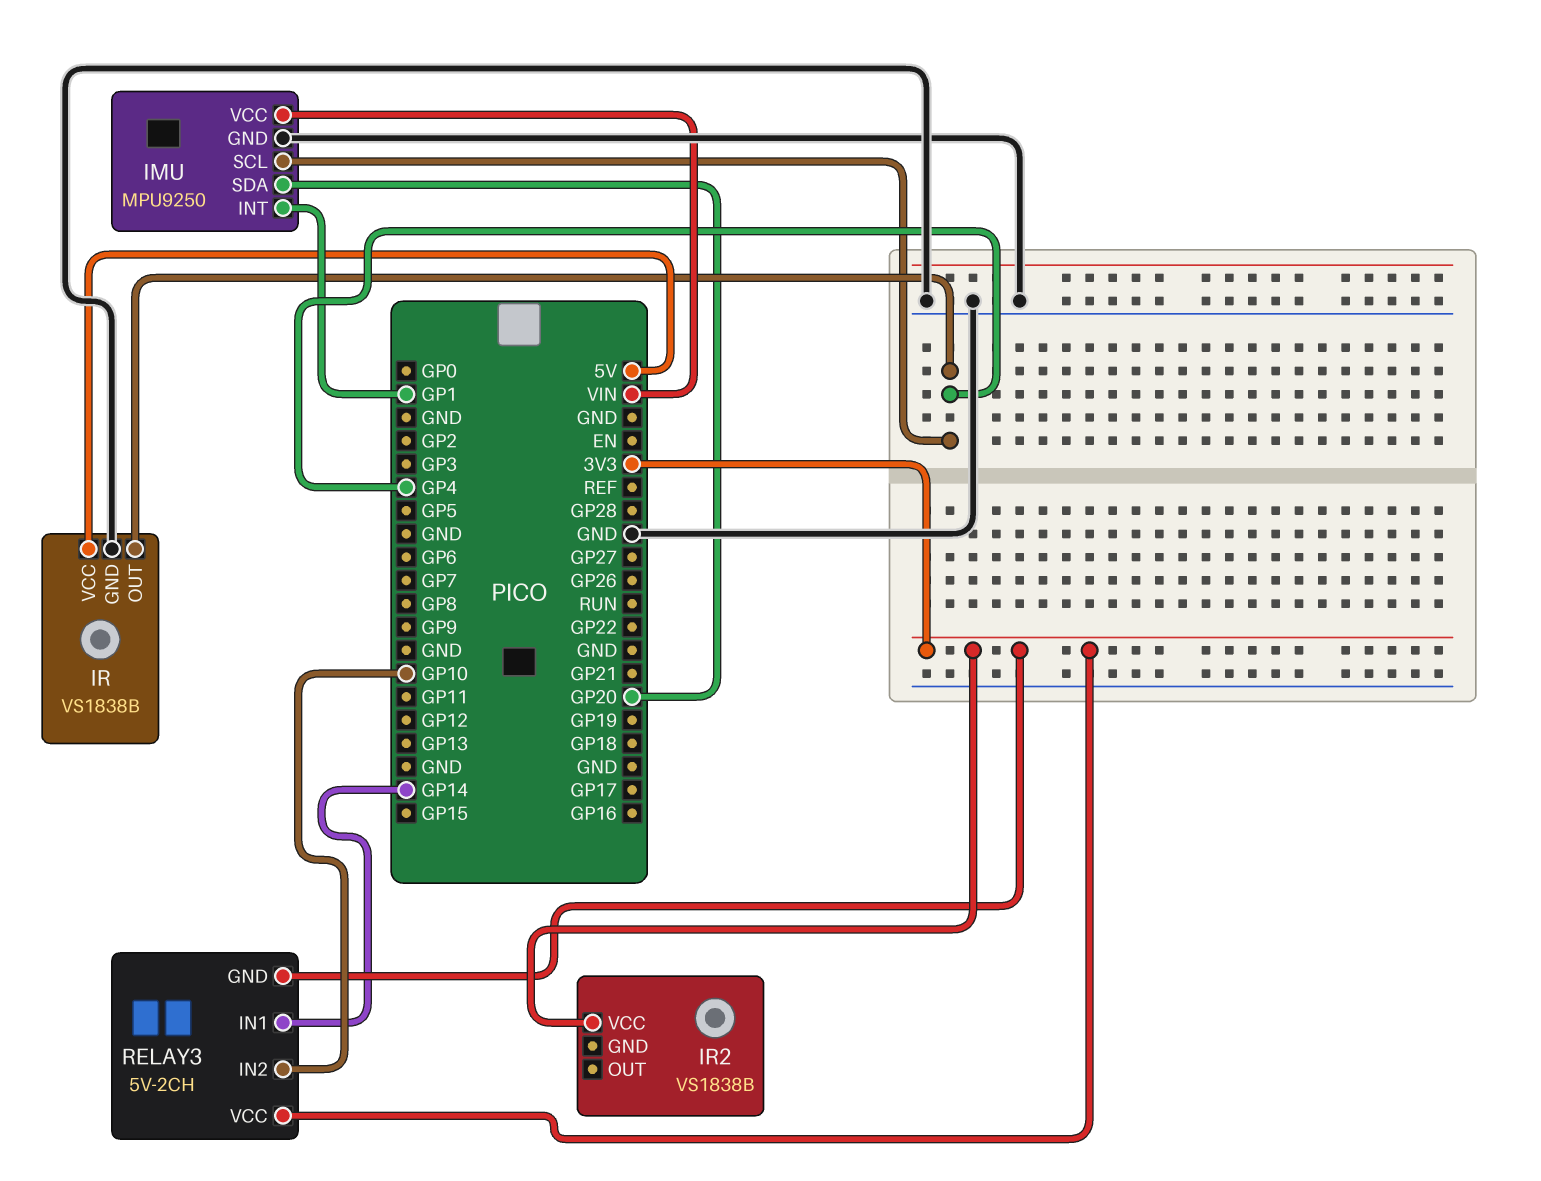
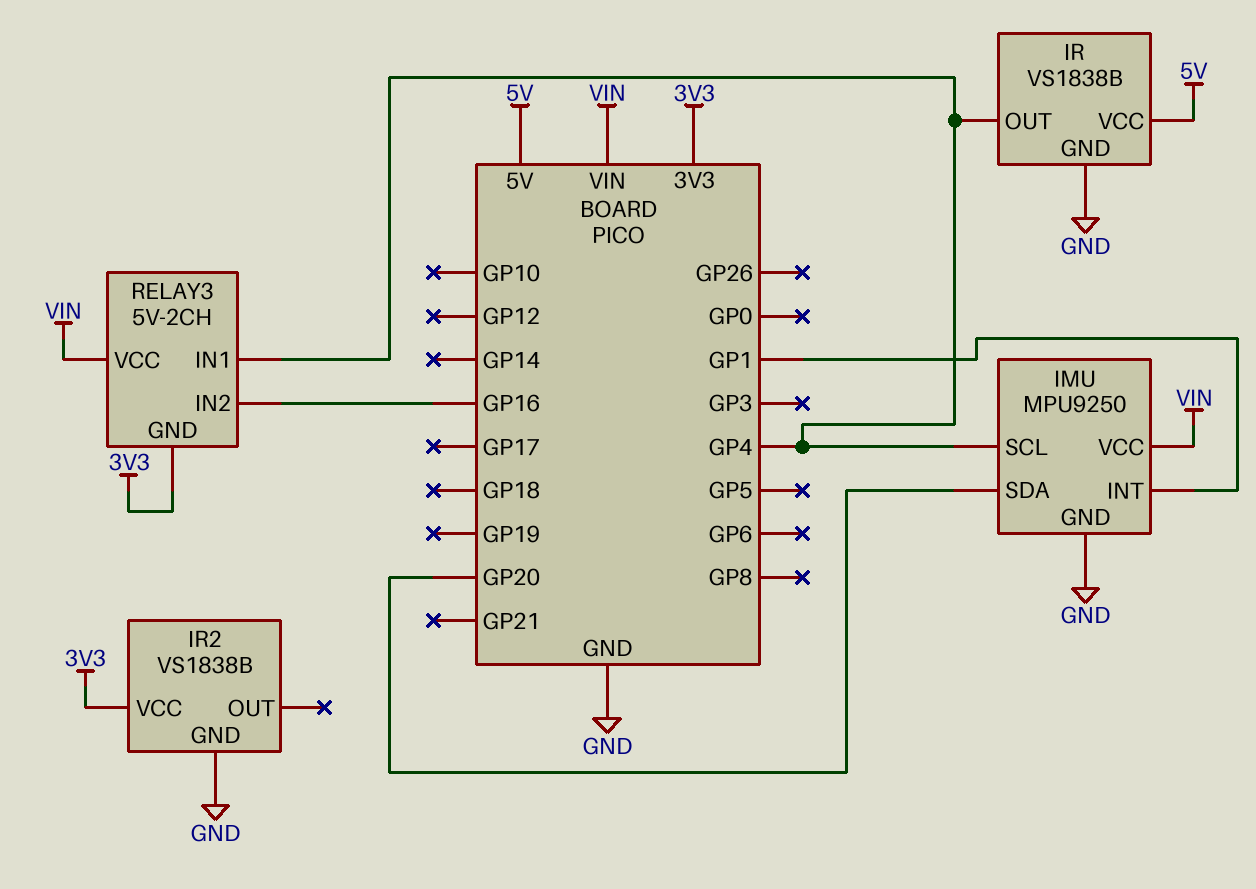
IR2 pin GND: none -> GND
RELAY3 pin IN1: GP14 -> GP4
RELAY3 pin IN2: GP10 -> GP16
RELAY3 pin VCC: 3V3 -> VIN

